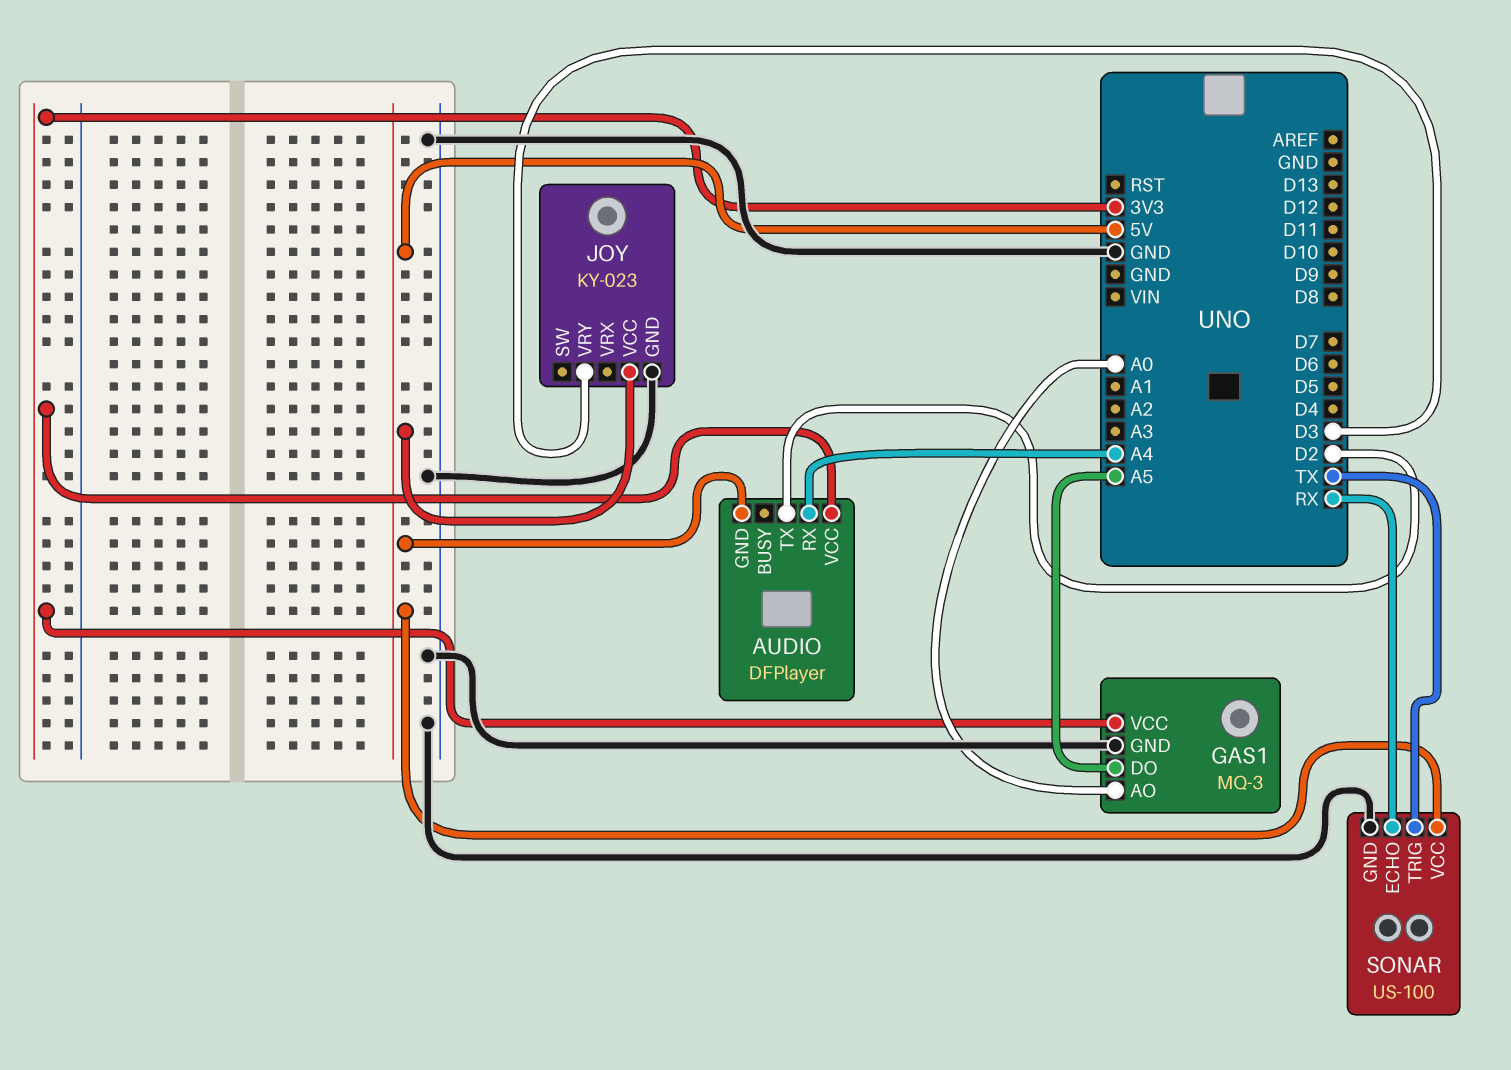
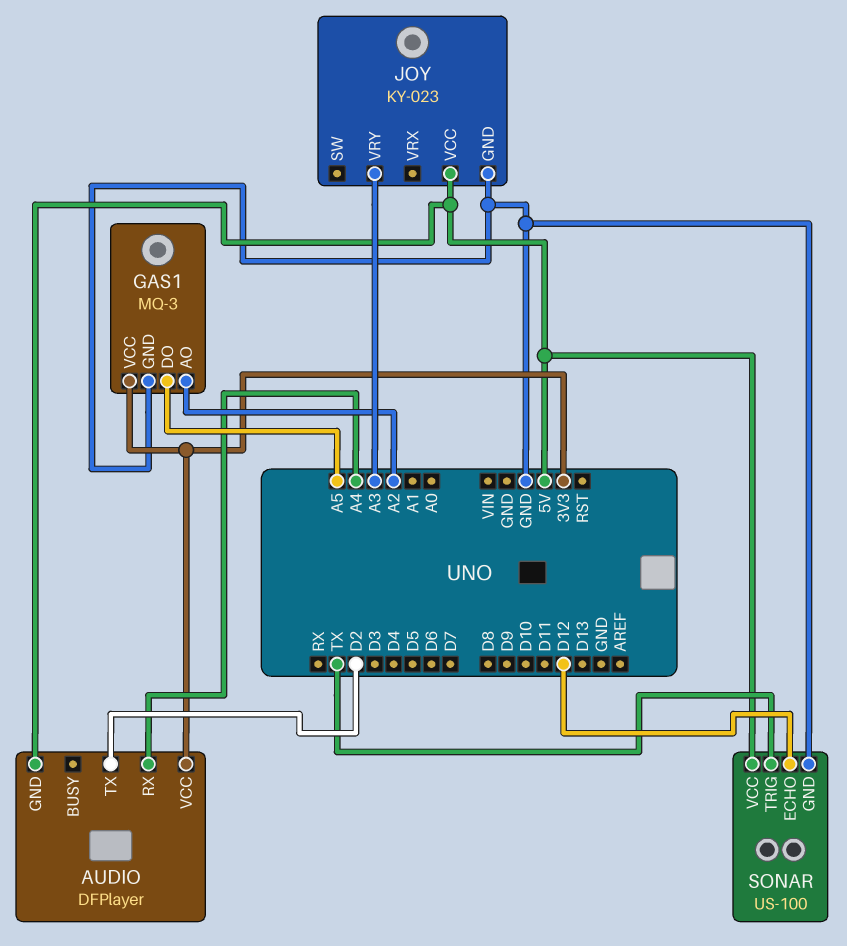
GAS1 pin AO: A0 -> A2
JOY pin VRY: D3 -> A3
SONAR pin ECHO: RX -> D12

